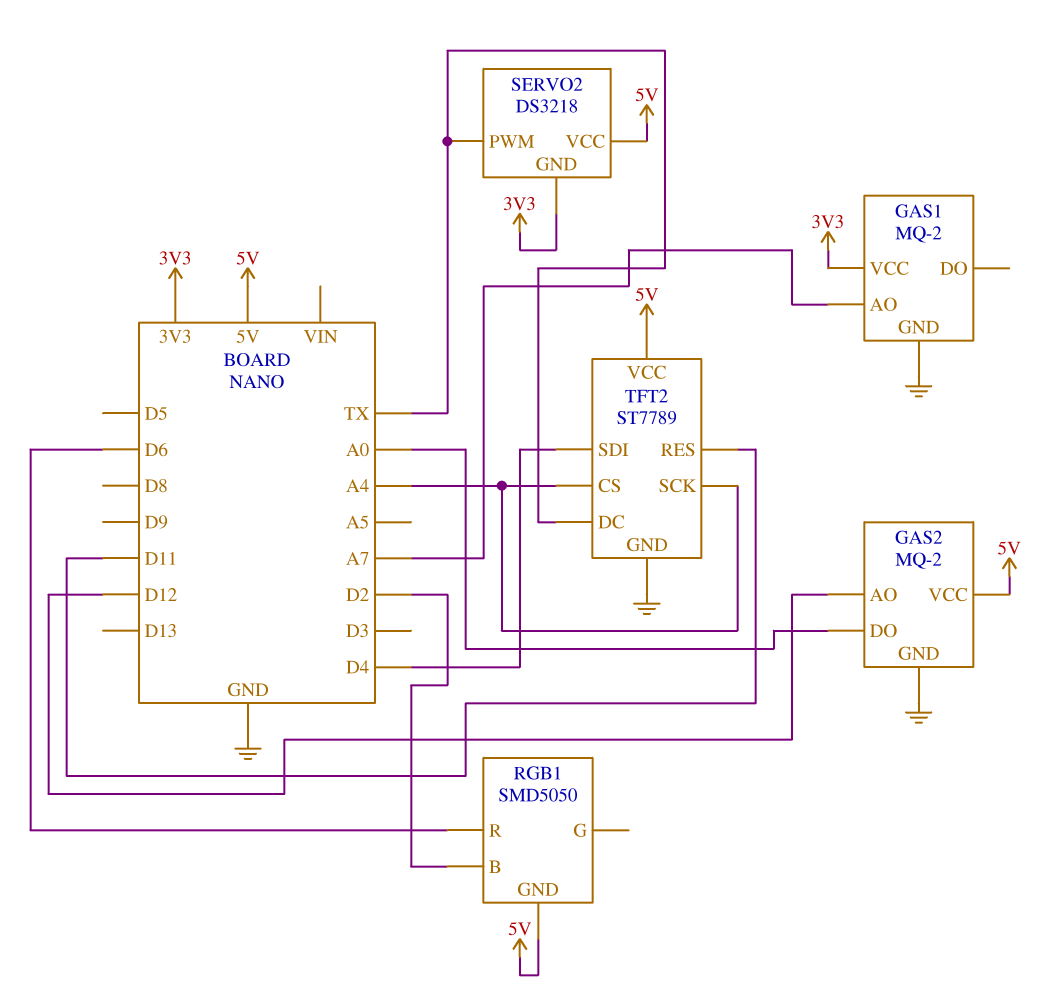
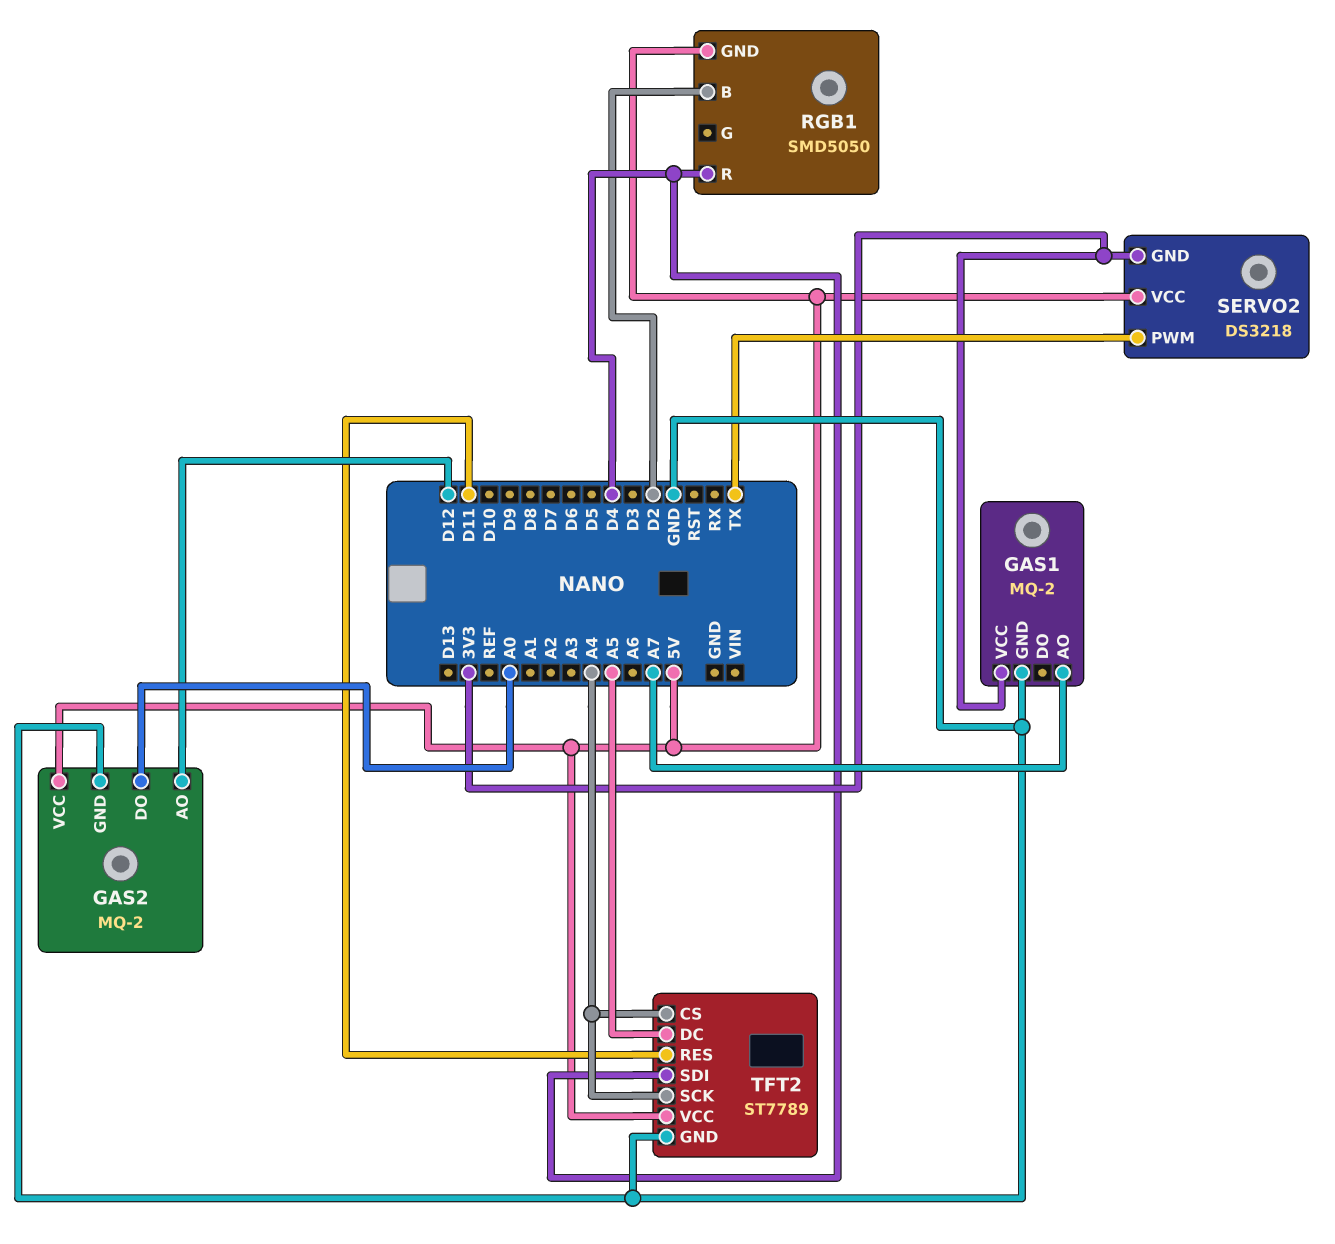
RGB1 pin R: D6 -> D4
TFT2 pin DC: TX -> A5

